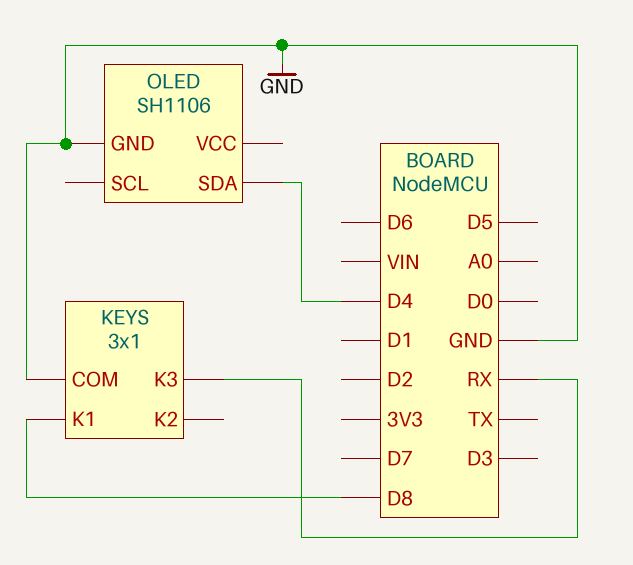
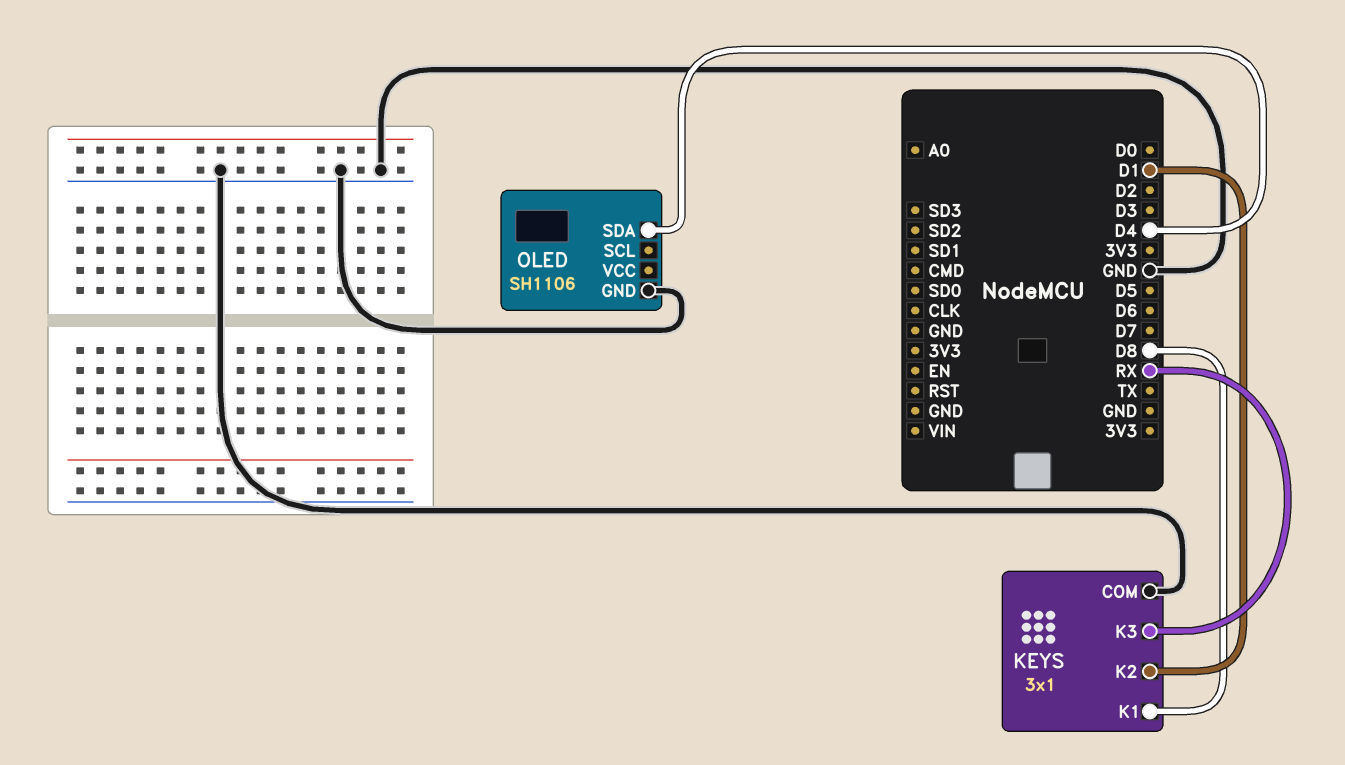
KEYS pin K2: none -> D1

